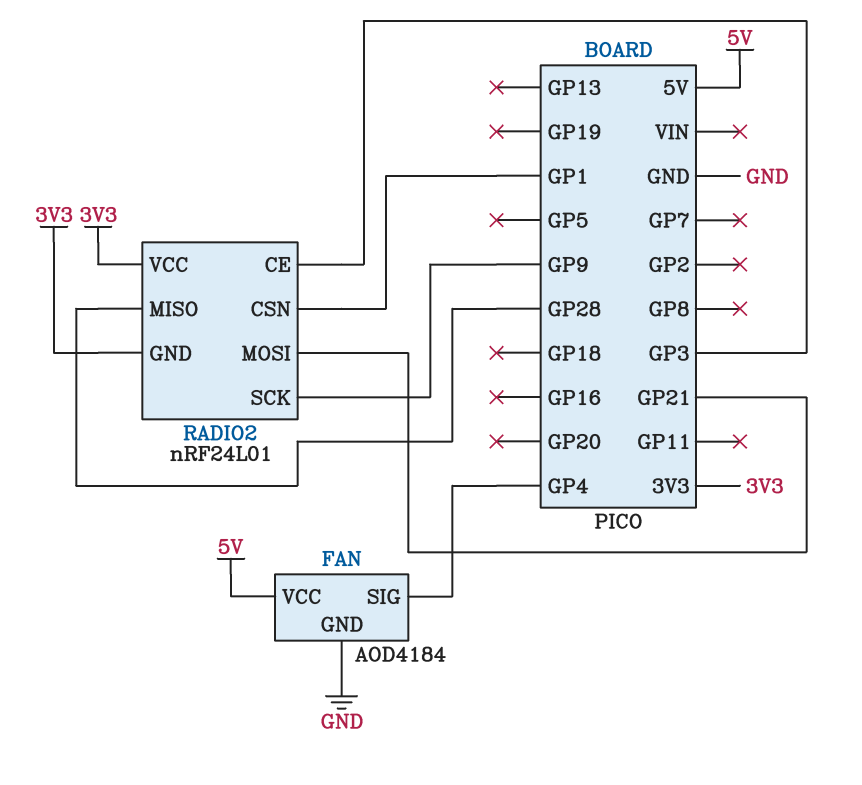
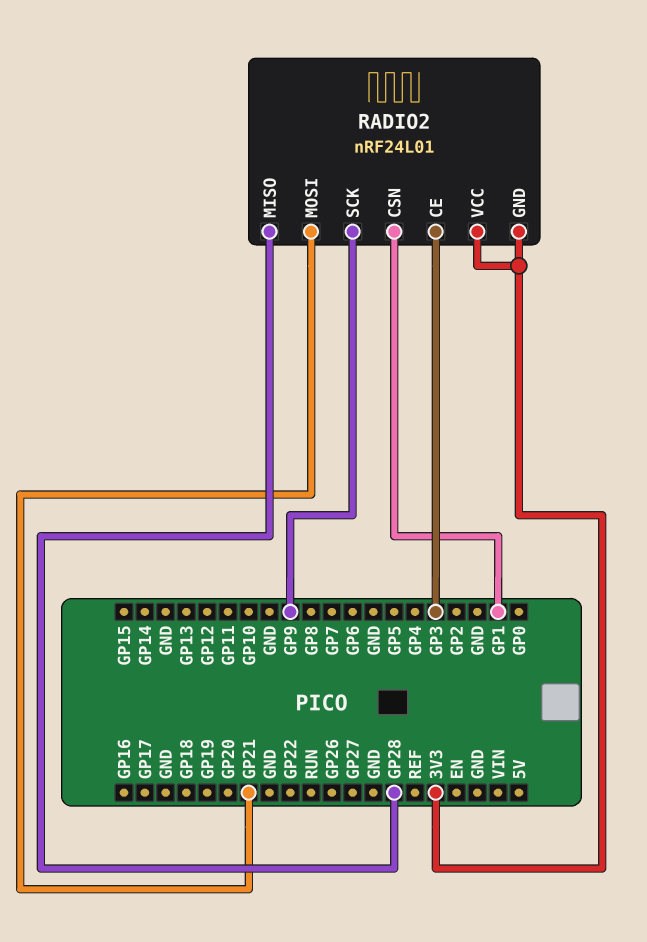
FAN: AOD4184 -> none
FAN pin GND: GND -> none
FAN pin SIG: GP4 -> none
FAN pin VCC: 5V -> none

